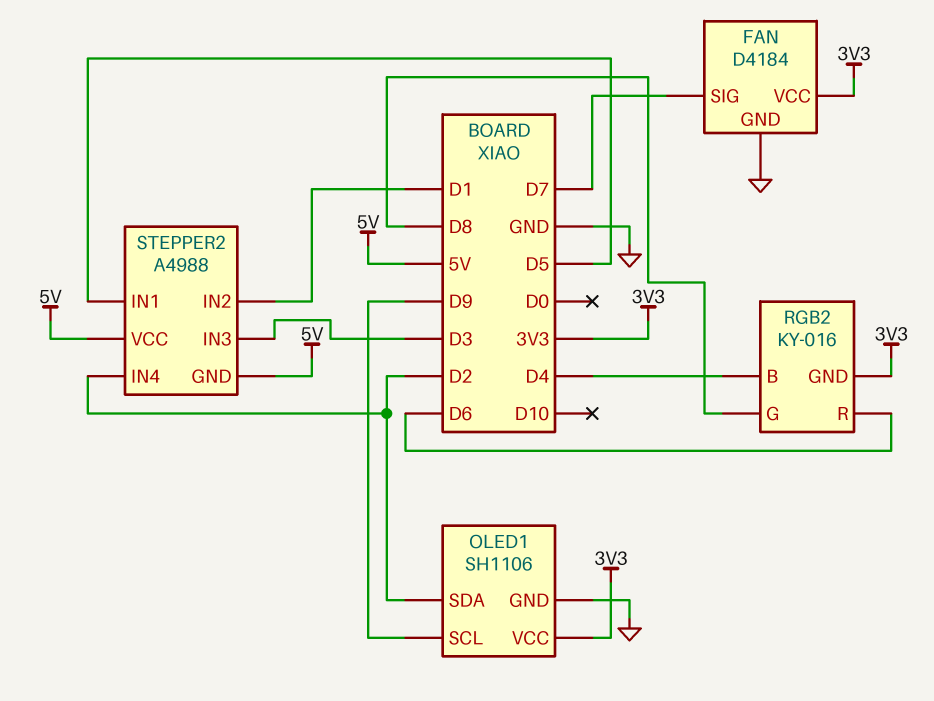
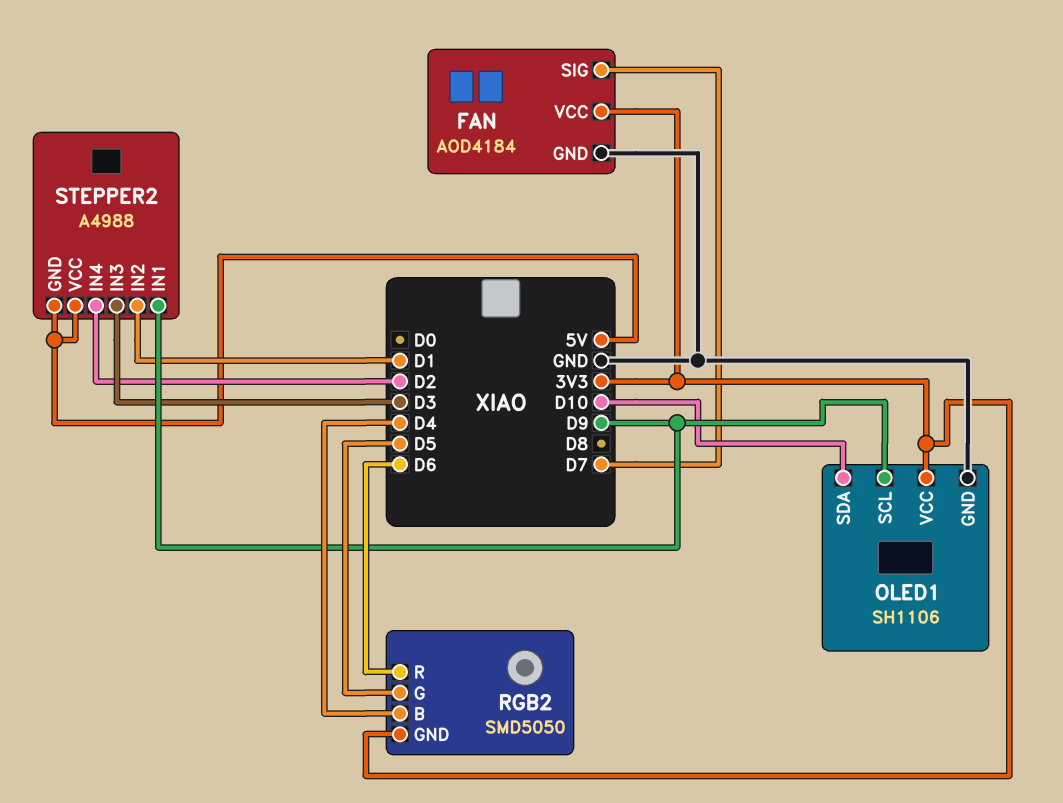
FAN: D4184 -> AOD4184
OLED1 pin SDA: D2 -> D10
RGB2: KY-016 -> SMD5050
RGB2 pin G: D8 -> D5
STEPPER2 pin IN1: D5 -> D9

